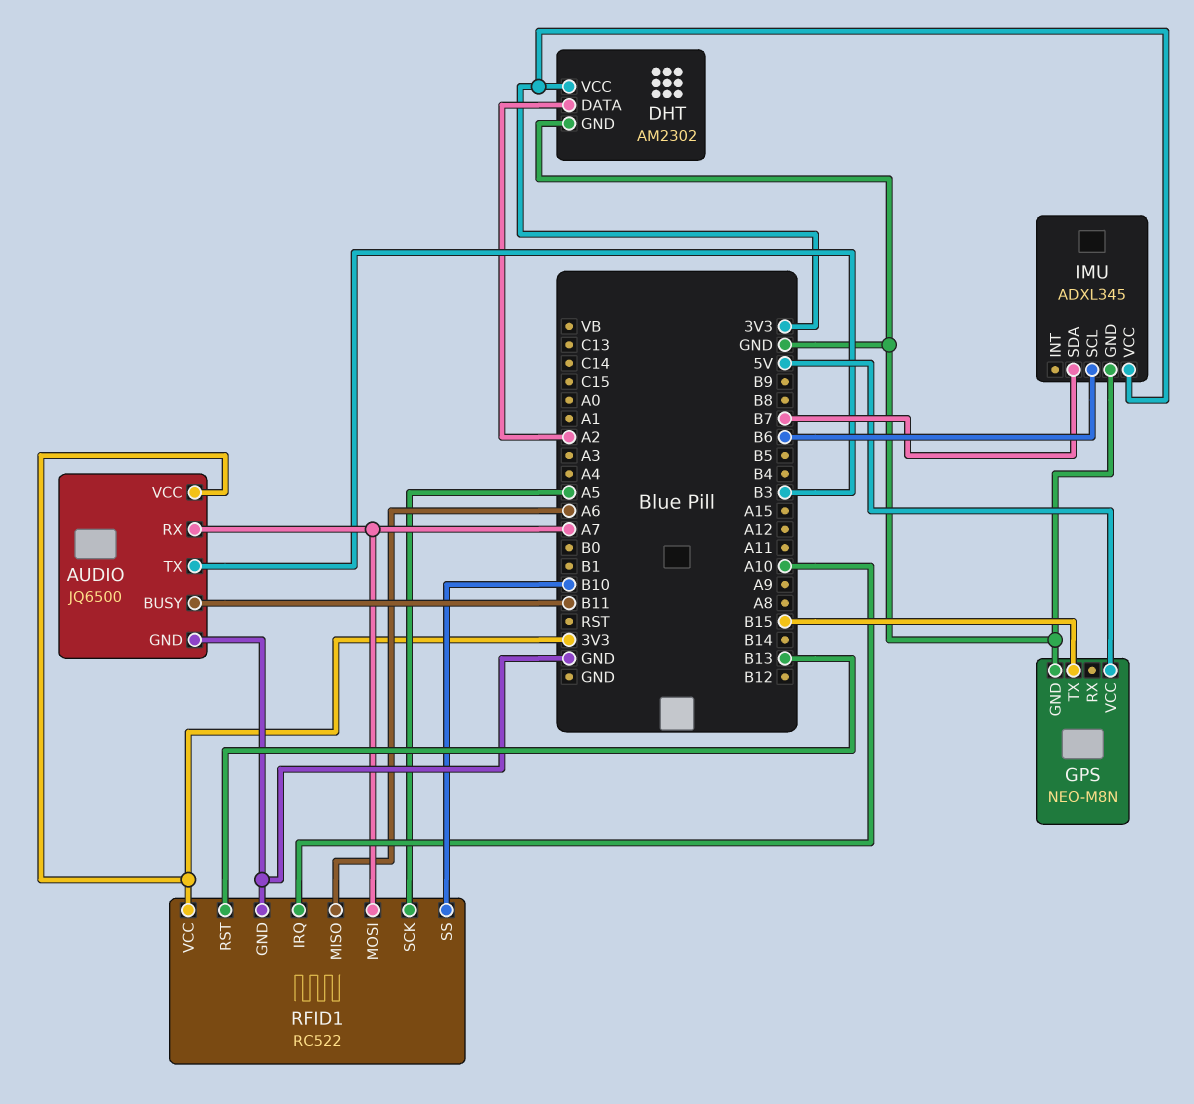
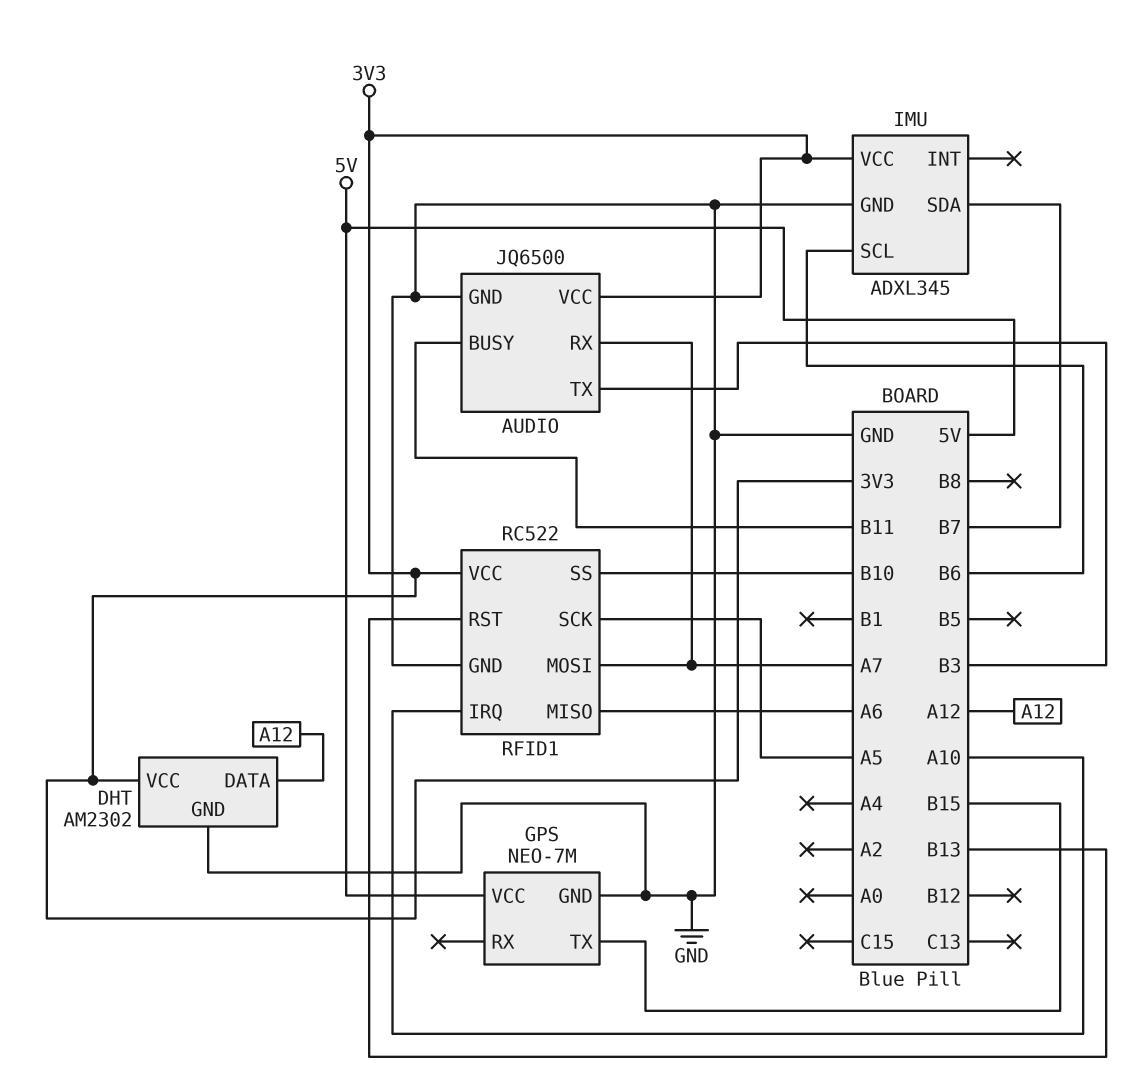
DHT pin DATA: A2 -> A12
GPS: NEO-M8N -> NEO-7M

